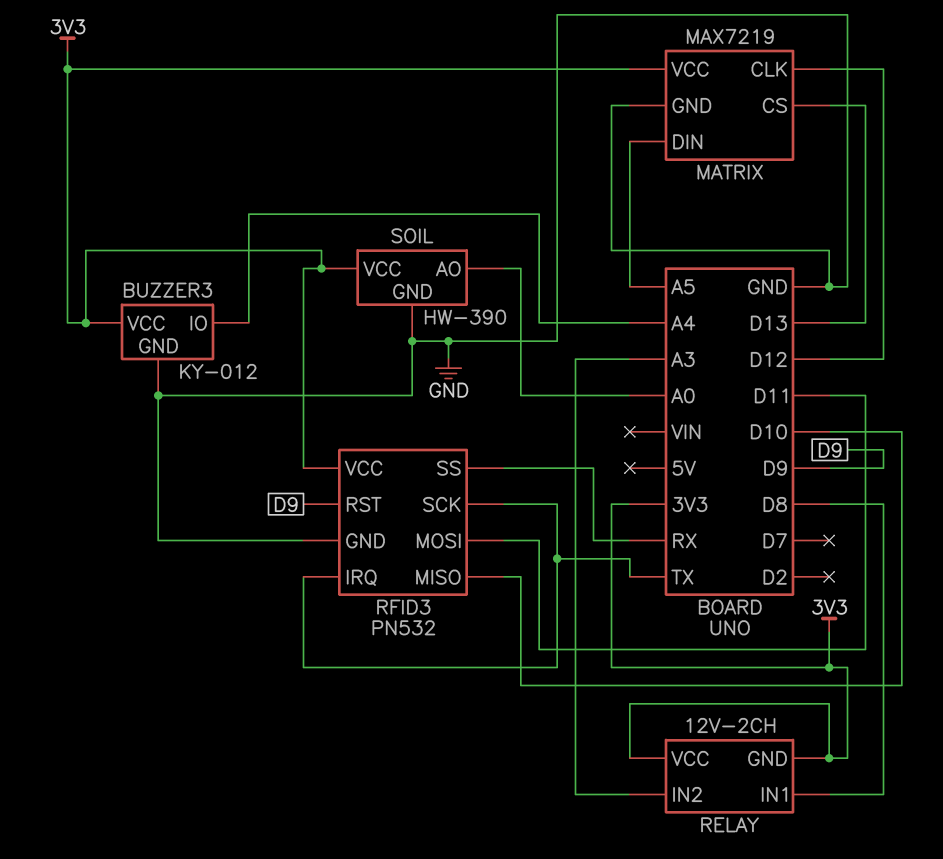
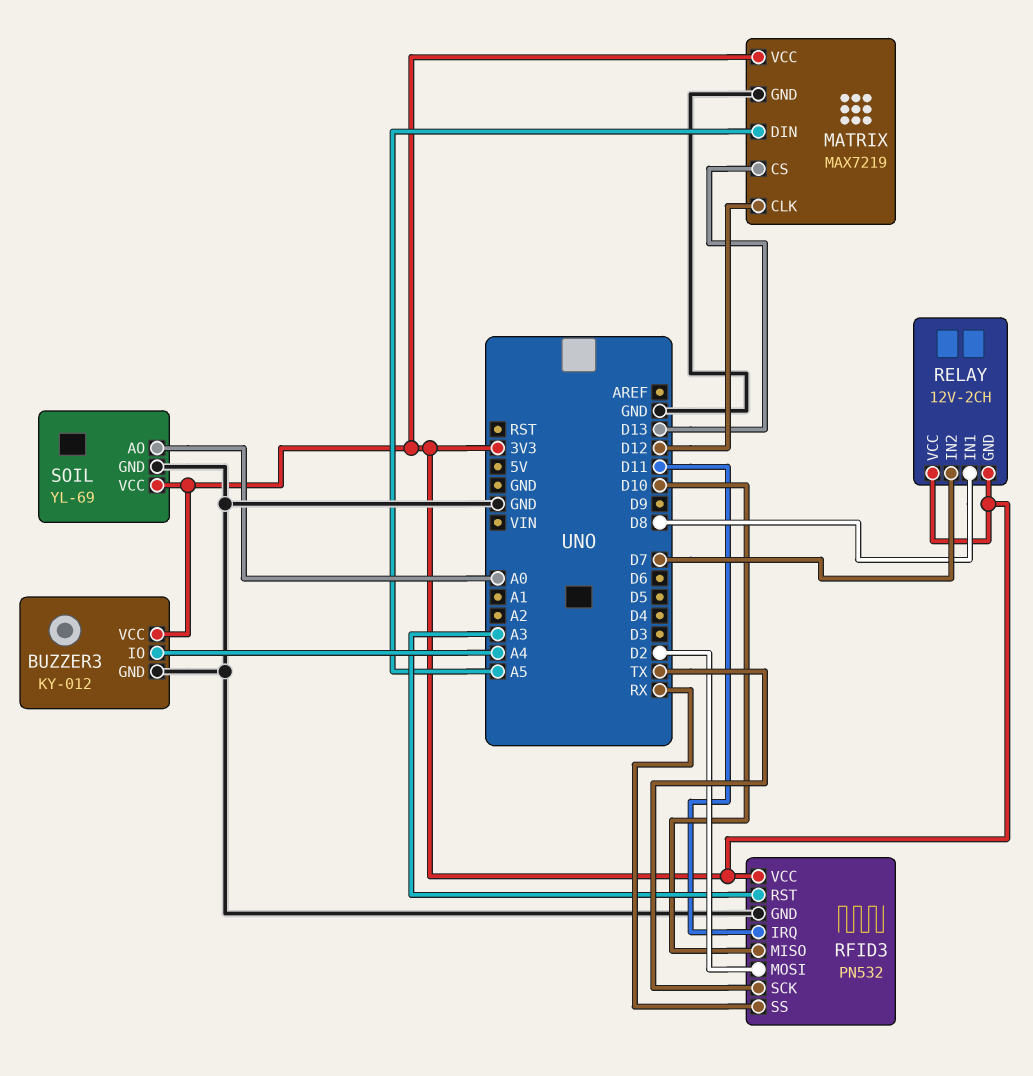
RELAY pin IN2: A3 -> D7
RFID3 pin IRQ: TX -> D11
RFID3 pin MOSI: D11 -> D2
RFID3 pin RST: D9 -> A3
SOIL: HW-390 -> YL-69

